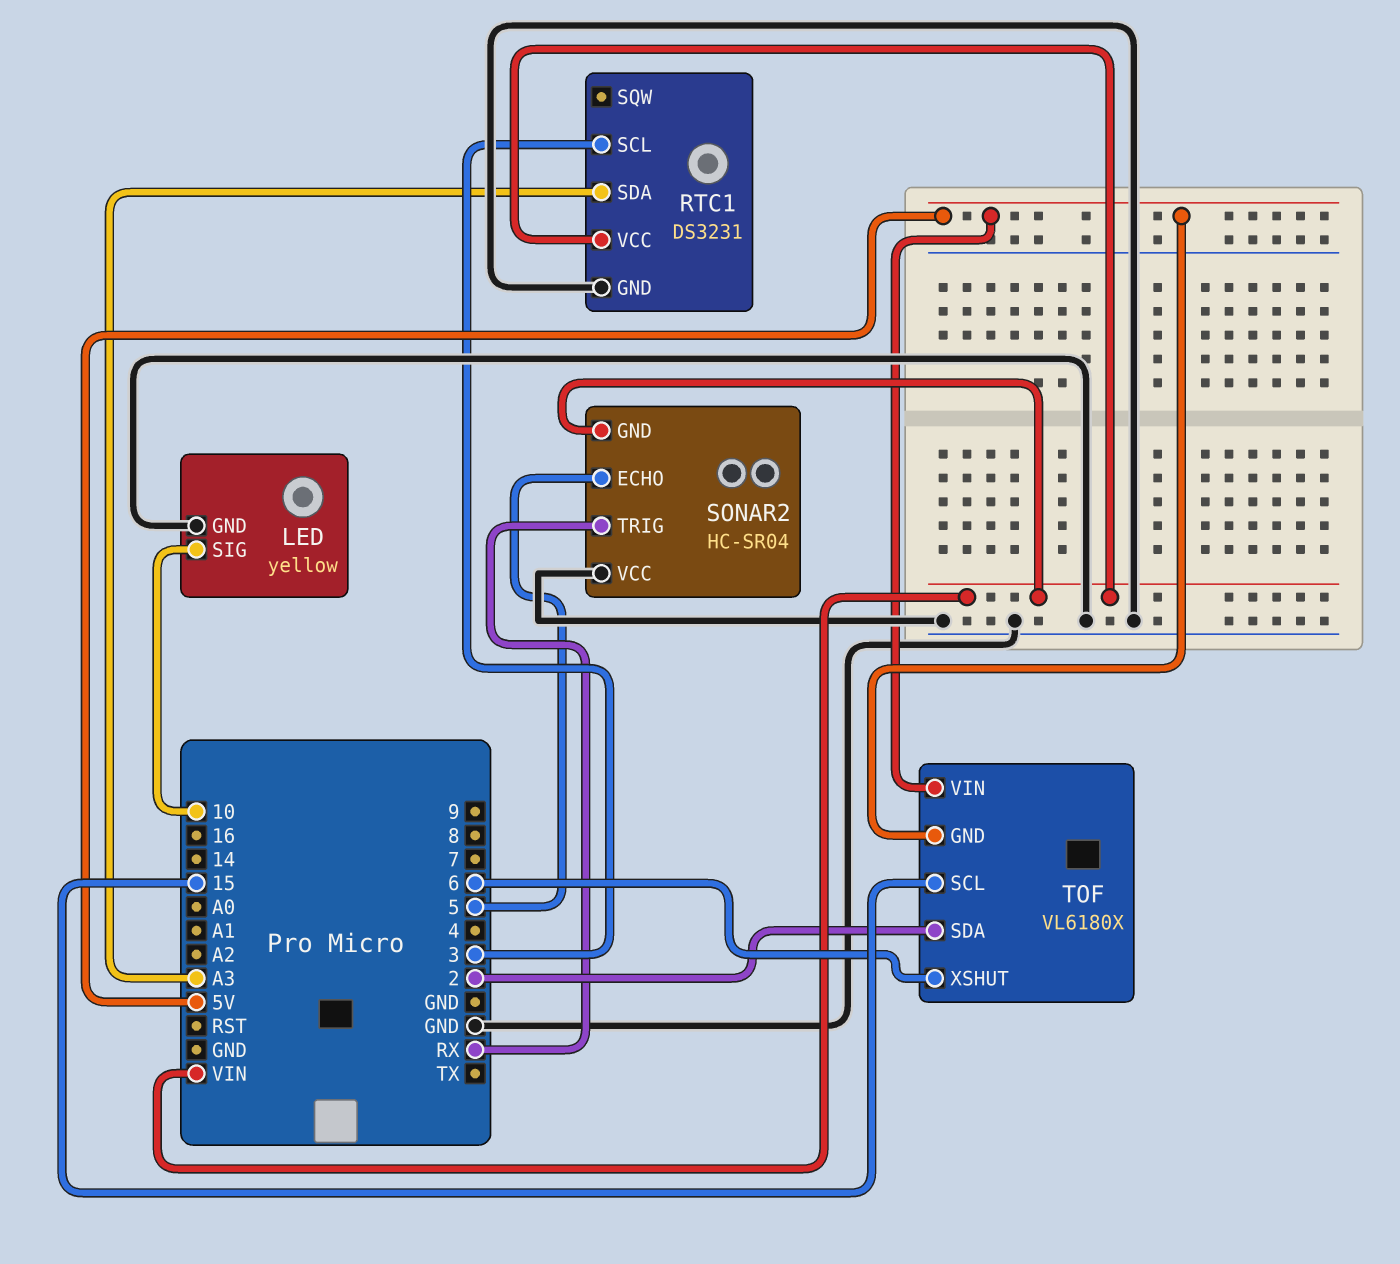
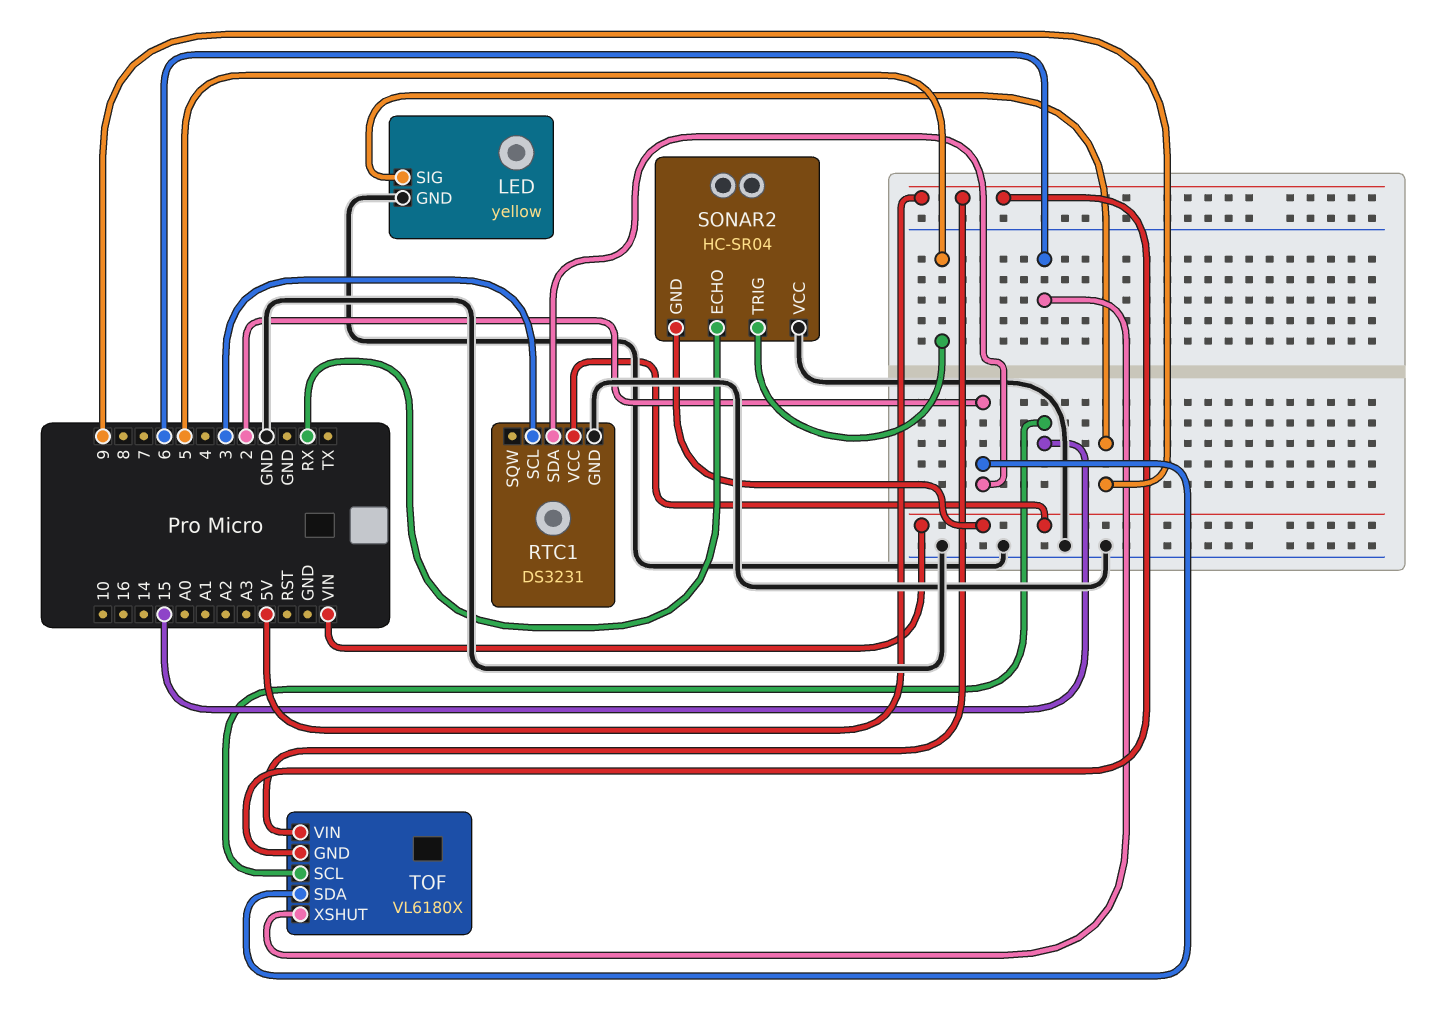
LED pin SIG: 10 -> 9
RTC1 pin SDA: A3 -> 2
SONAR2 pin ECHO: 5 -> RX
SONAR2 pin TRIG: RX -> 5

